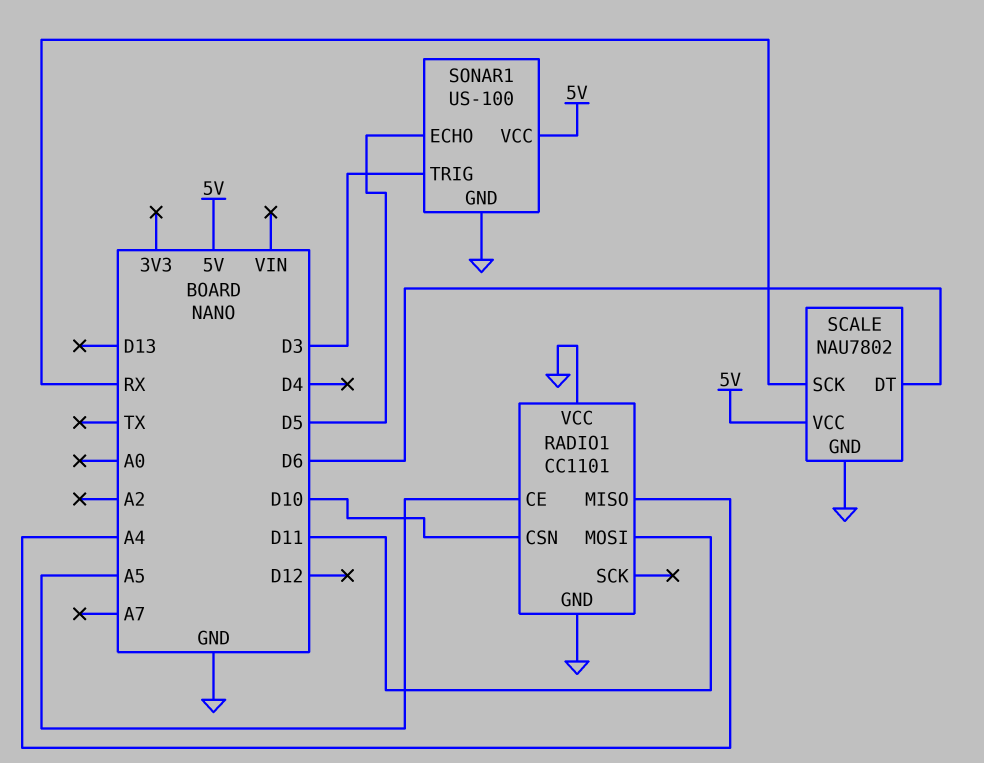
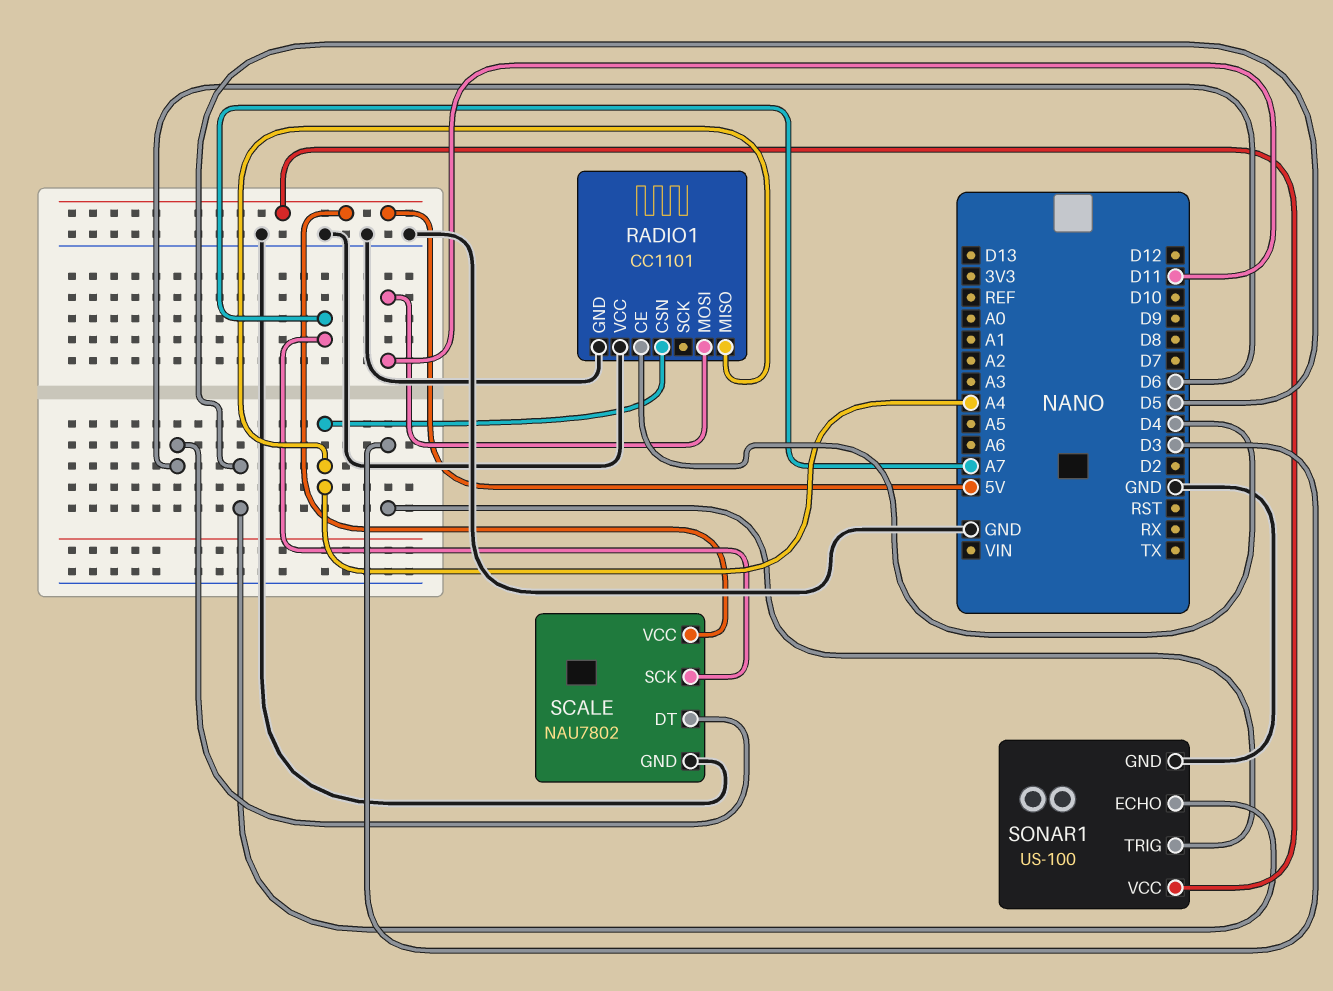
RADIO1 pin CE: A5 -> D4
RADIO1 pin CSN: D10 -> A4
SCALE pin SCK: RX -> A7

